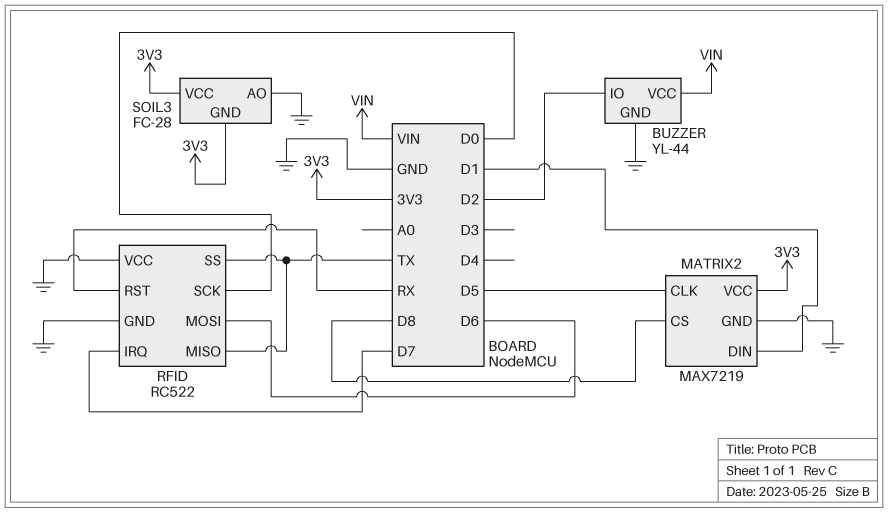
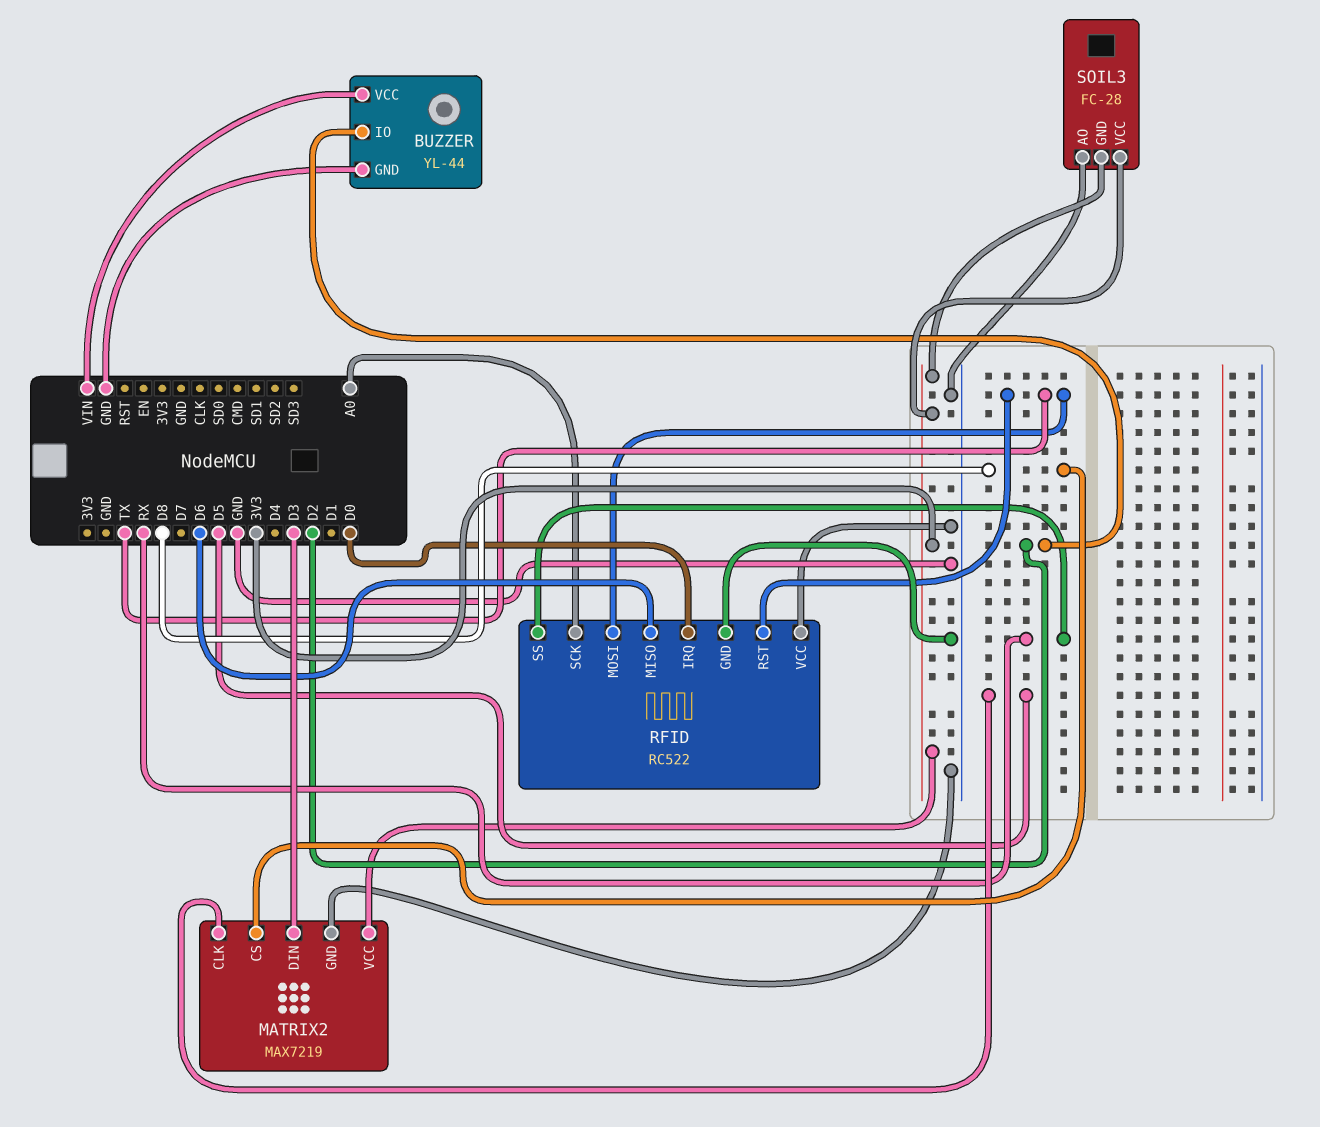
MATRIX2 pin DIN: D1 -> D3
RFID pin IRQ: D7 -> D0
RFID pin MISO: TX -> D6
RFID pin MOSI: D6 -> TX
RFID pin RST: RX -> TX
RFID pin SCK: D0 -> A0
RFID pin SS: TX -> RX

